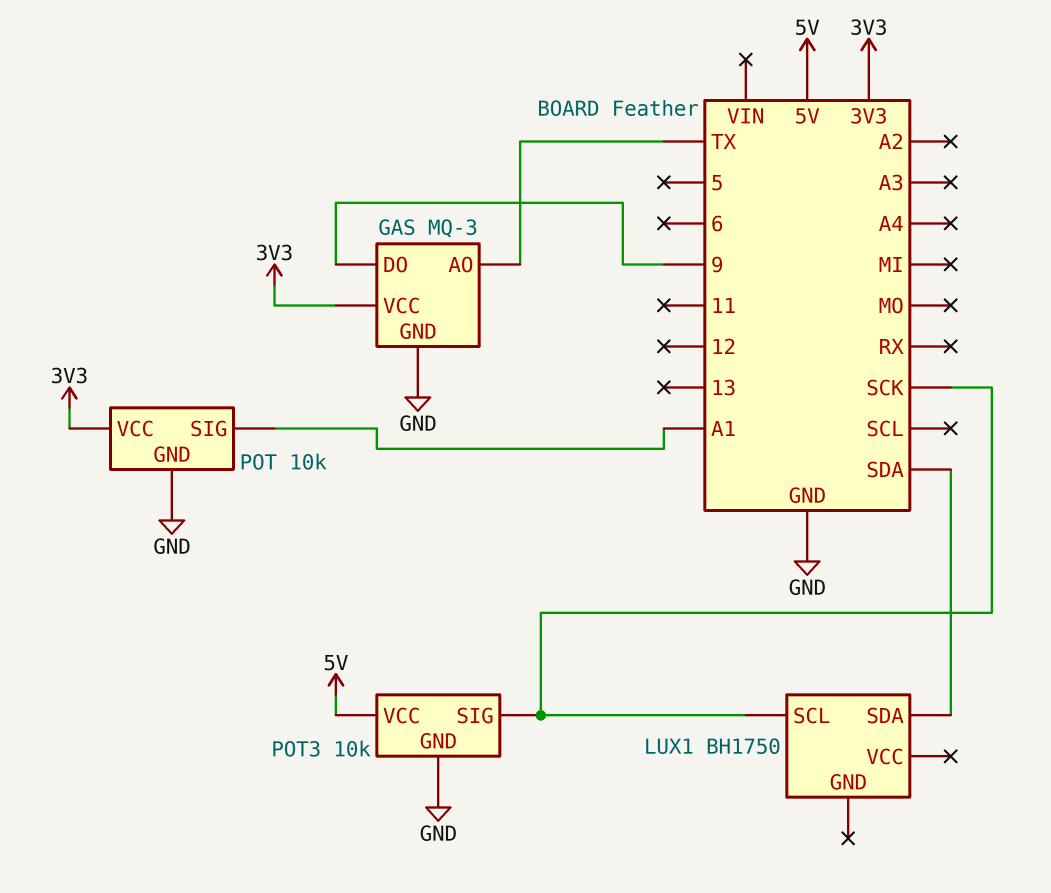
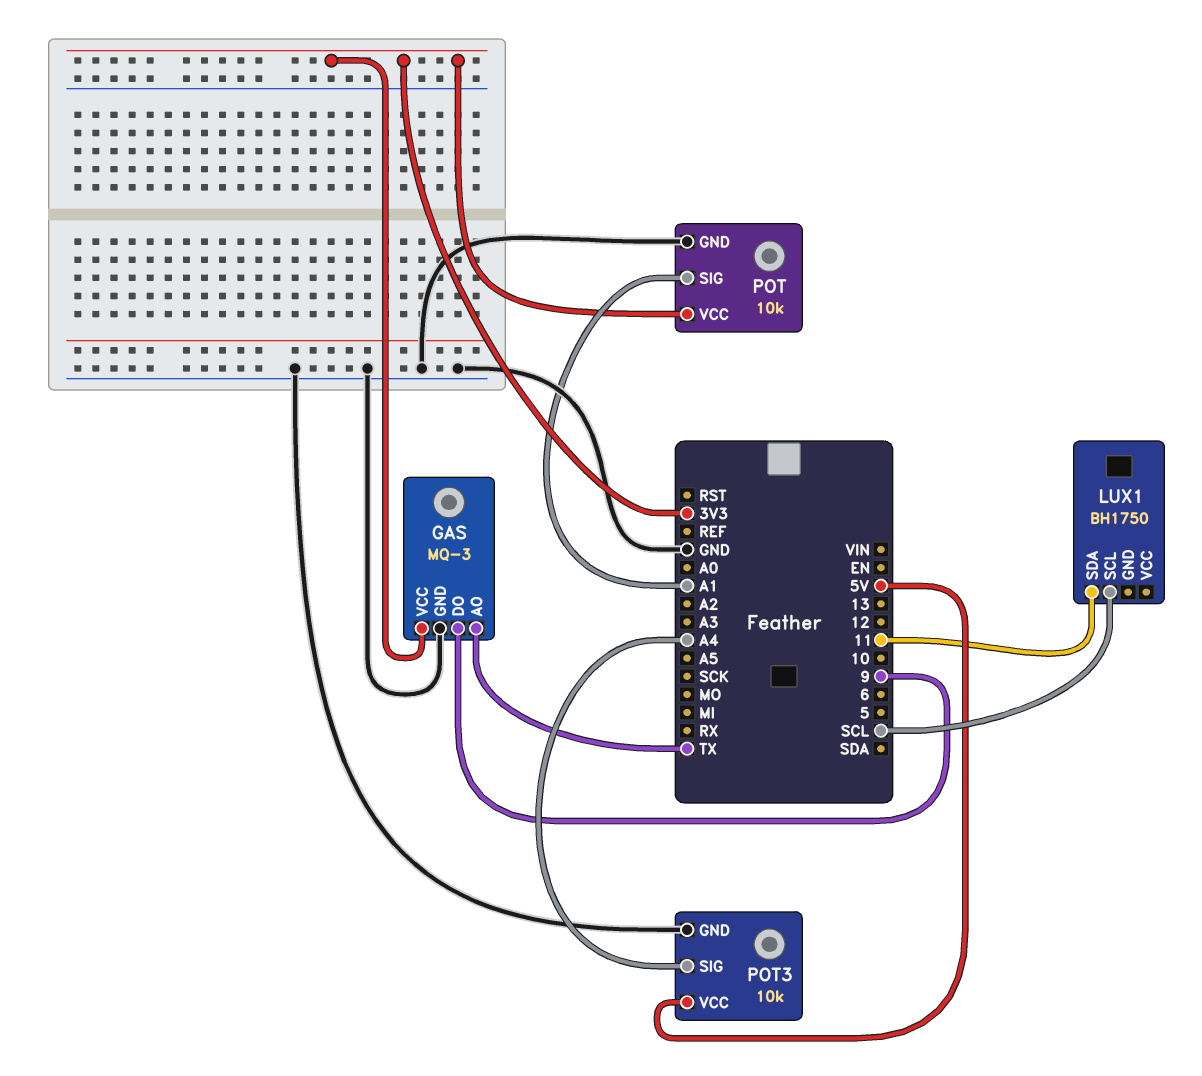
LUX1 pin SCL: SCK -> SCL
LUX1 pin SDA: SDA -> 11
POT3 pin SIG: SCK -> A4

